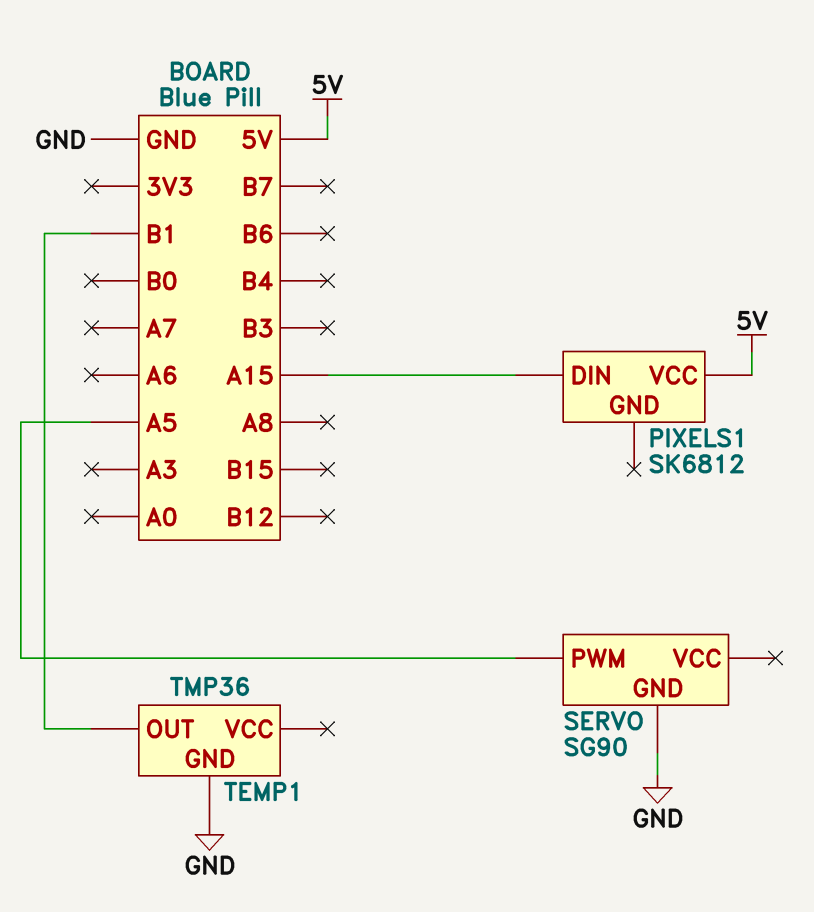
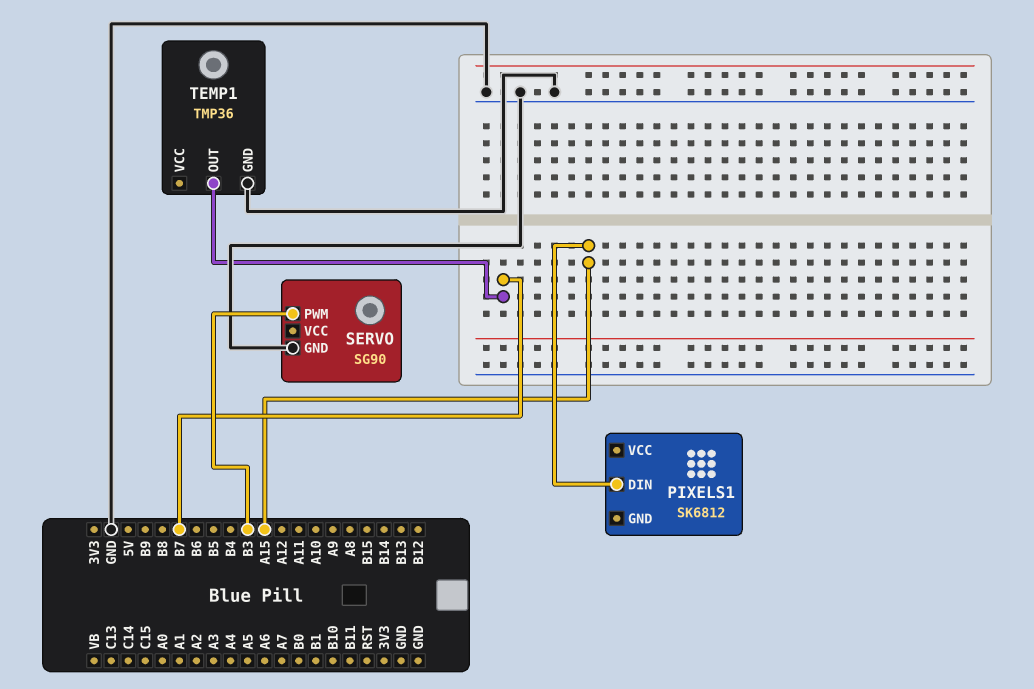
PIXELS1 pin VCC: 5V -> none
SERVO pin PWM: A5 -> B3
TEMP1 pin OUT: B1 -> B7

